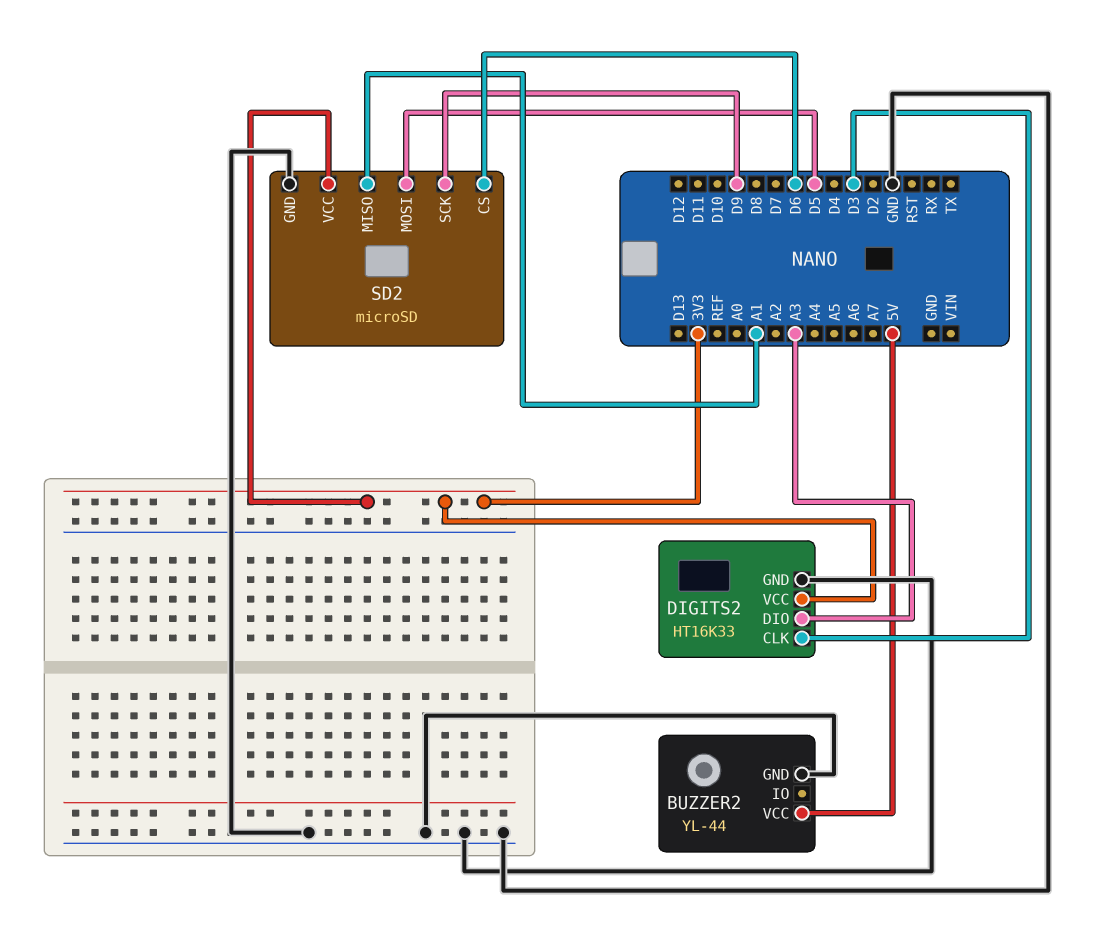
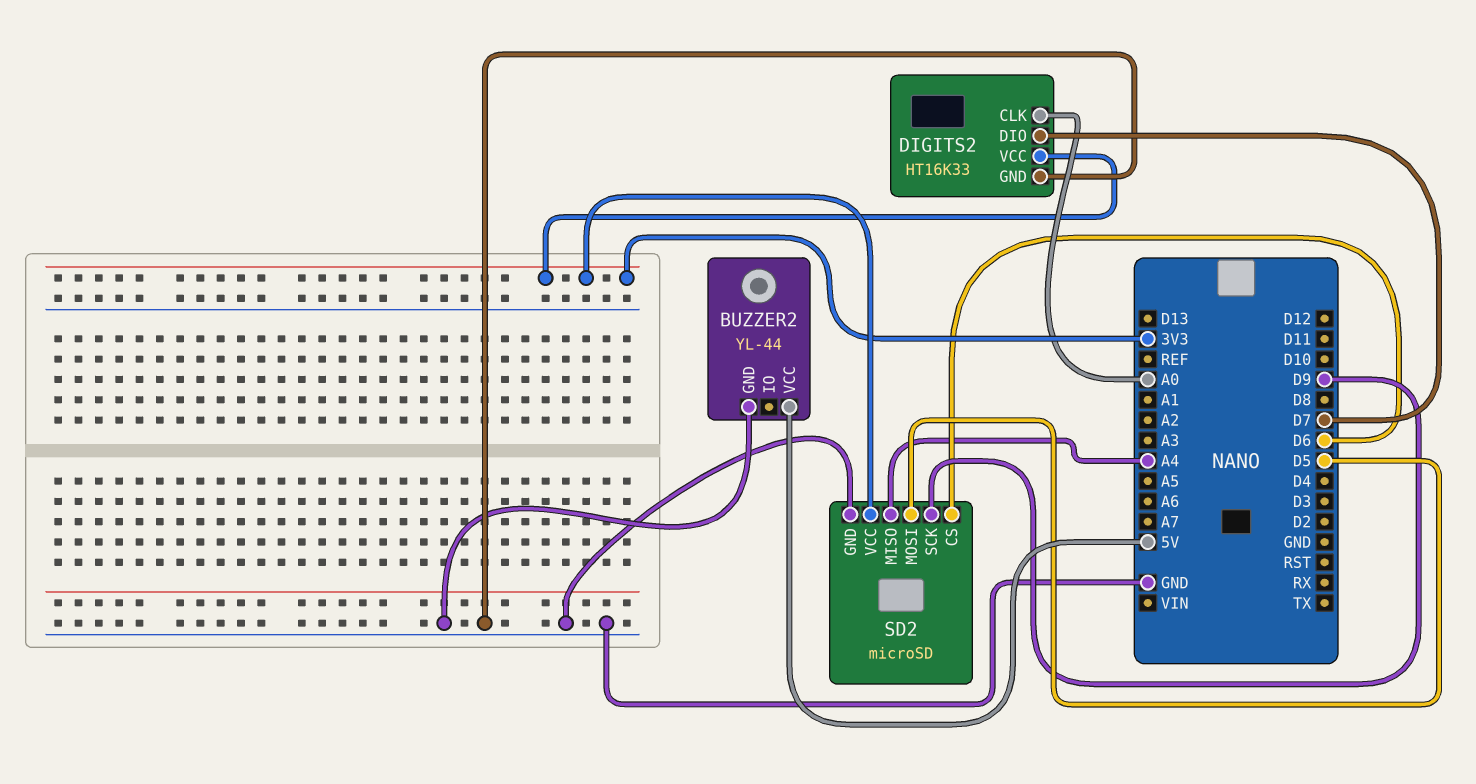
DIGITS2 pin CLK: D3 -> A0
DIGITS2 pin DIO: A3 -> D7
SD2 pin MISO: A1 -> A4

